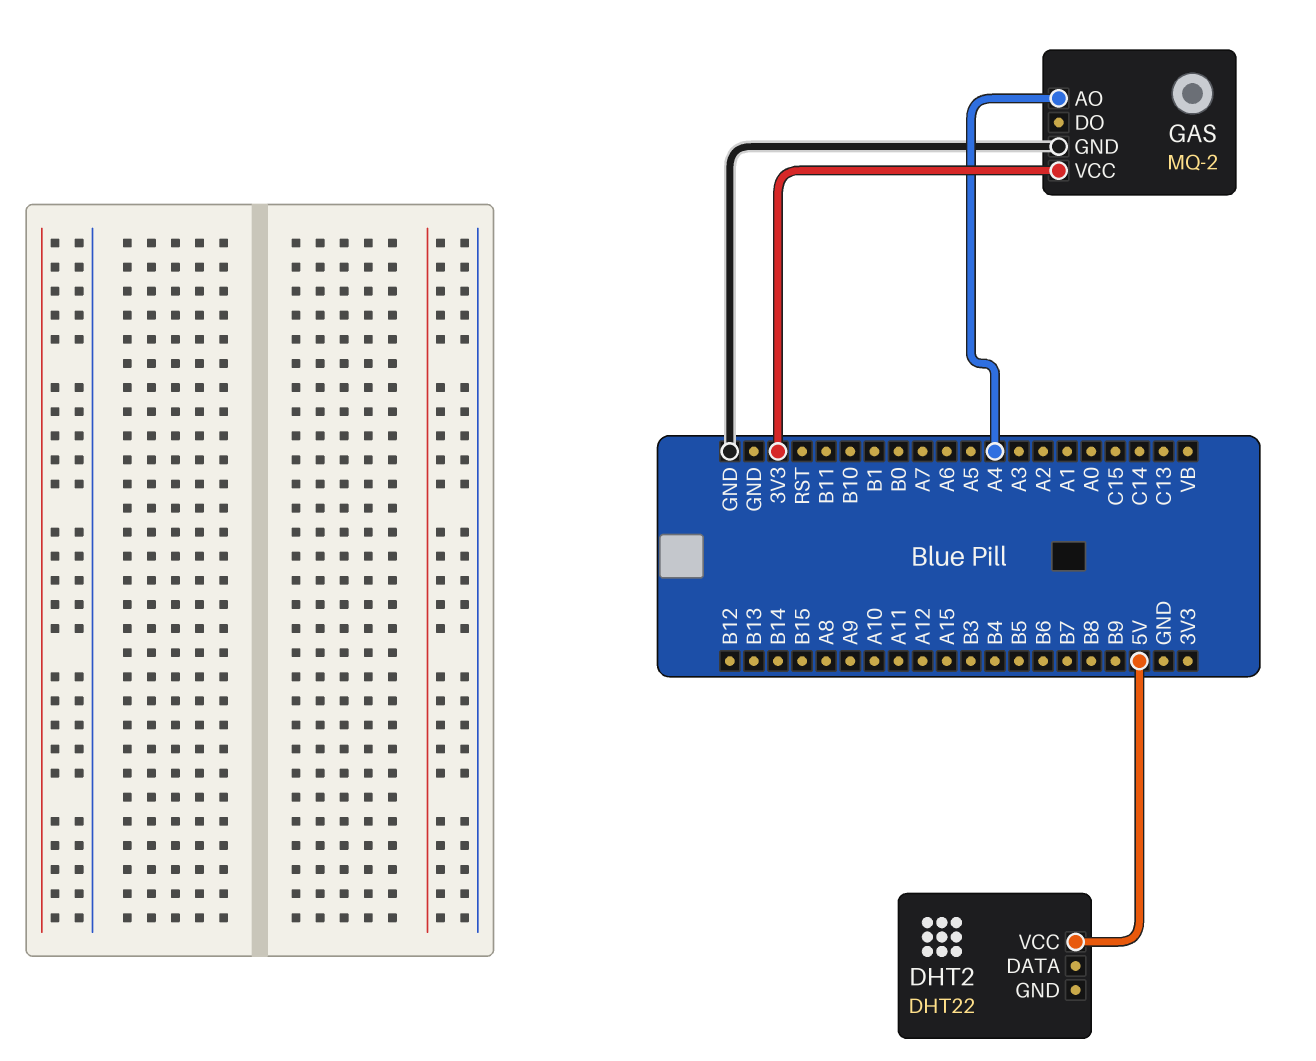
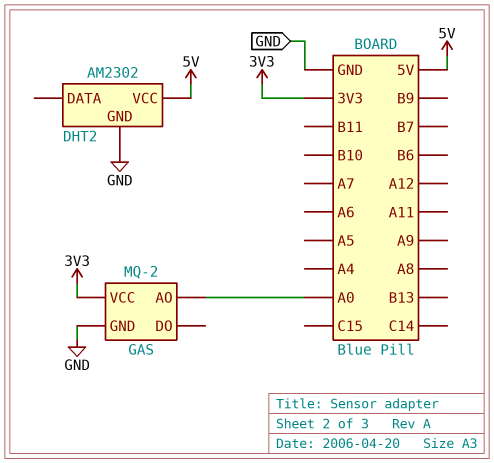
DHT2: DHT22 -> AM2302
DHT2 pin GND: none -> GND
GAS pin AO: A4 -> A0

